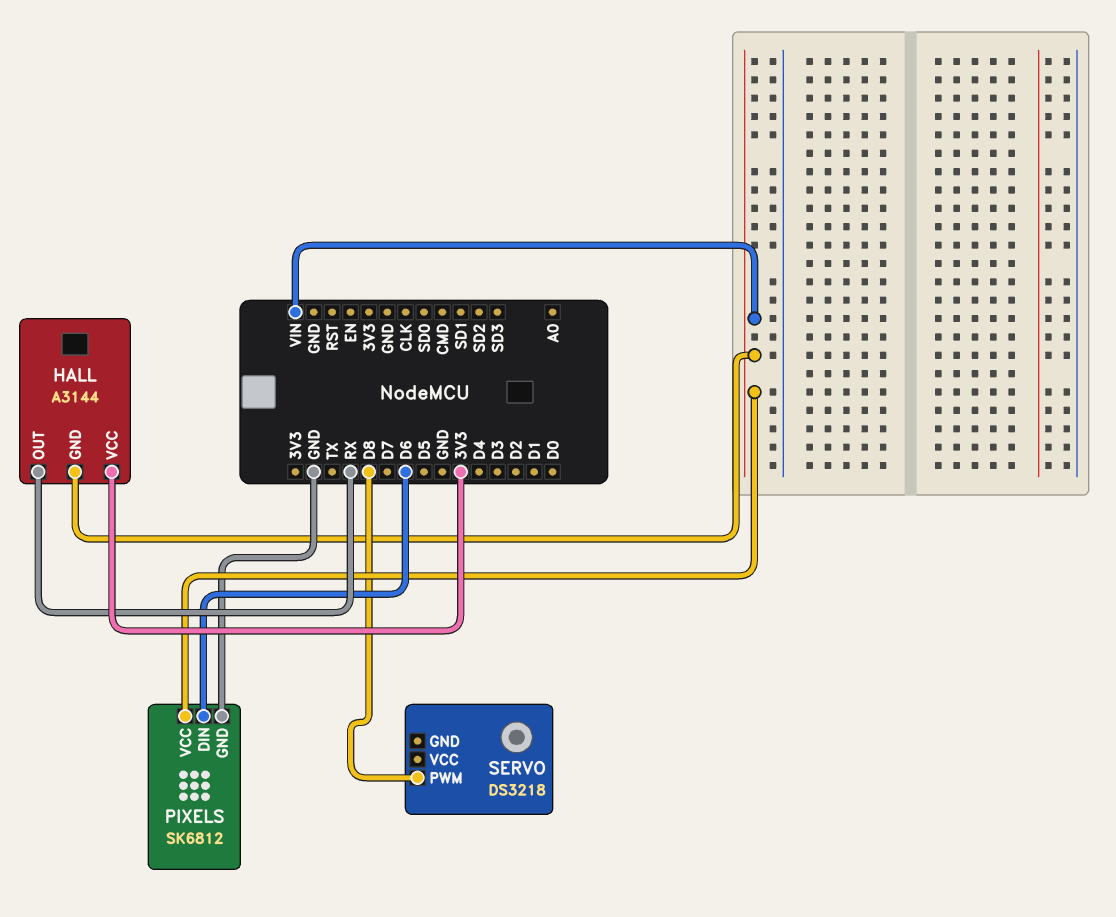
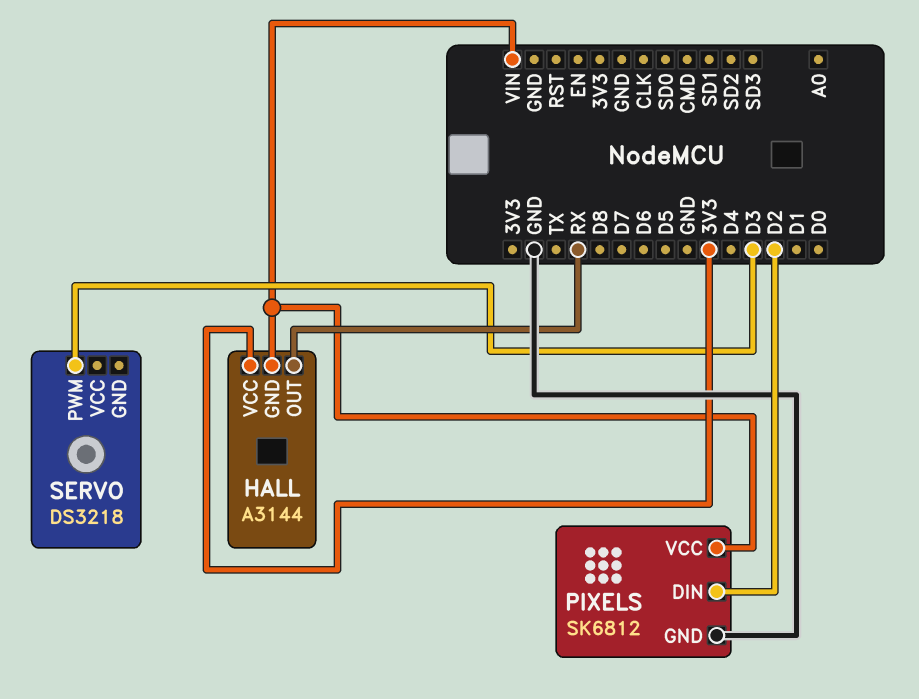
PIXELS pin DIN: D6 -> D2
SERVO pin PWM: D8 -> D3

